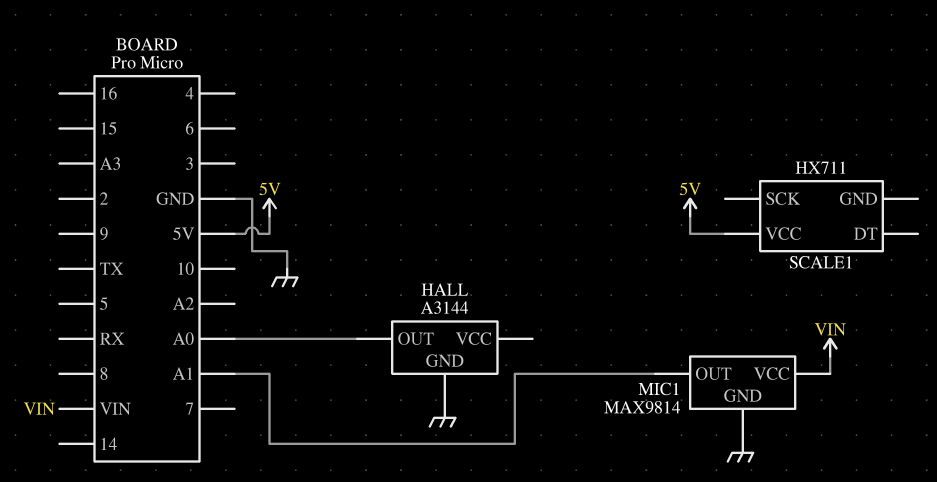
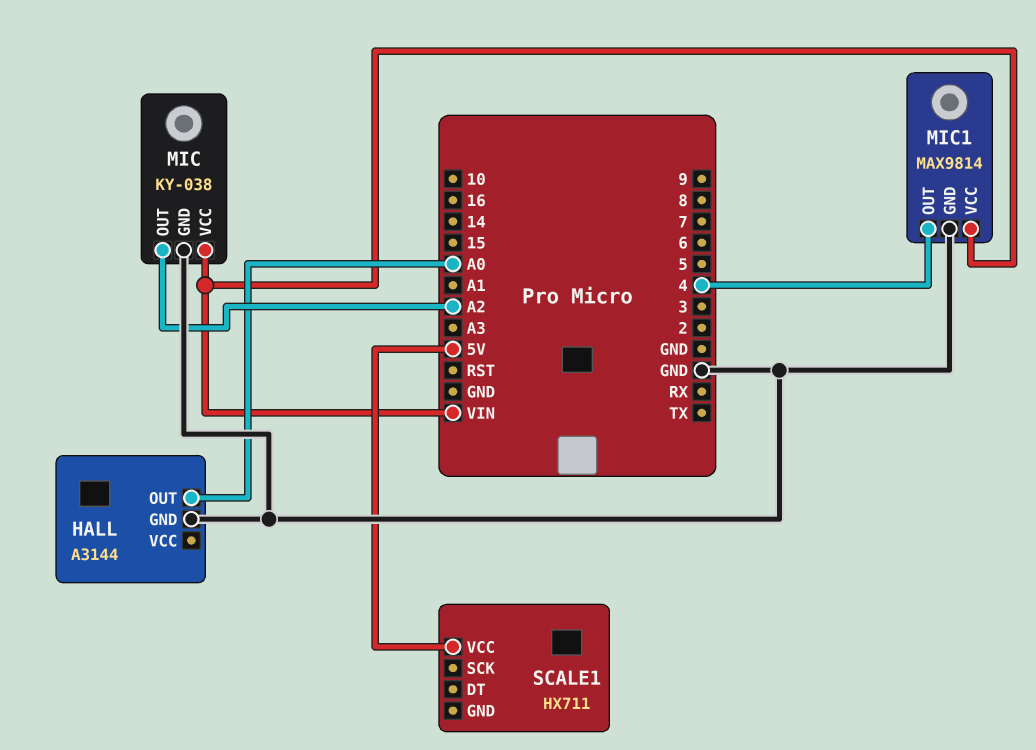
MIC: none -> KY-038
MIC pin GND: none -> GND
MIC pin OUT: none -> A2
MIC pin VCC: none -> VIN
MIC1 pin OUT: A1 -> 4

